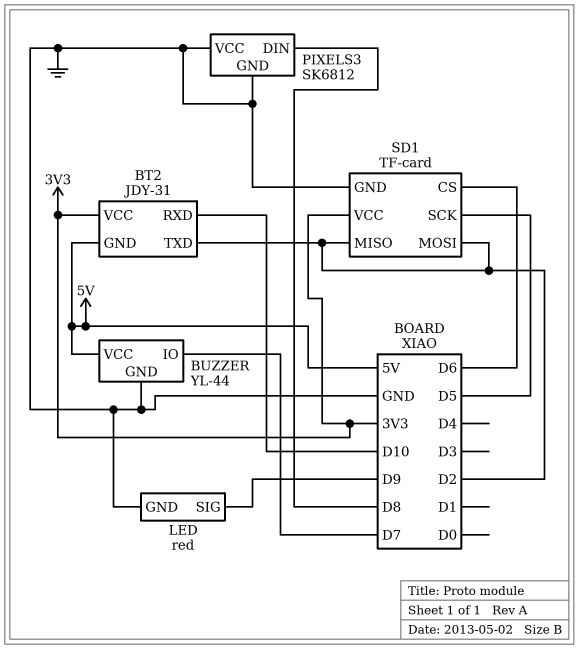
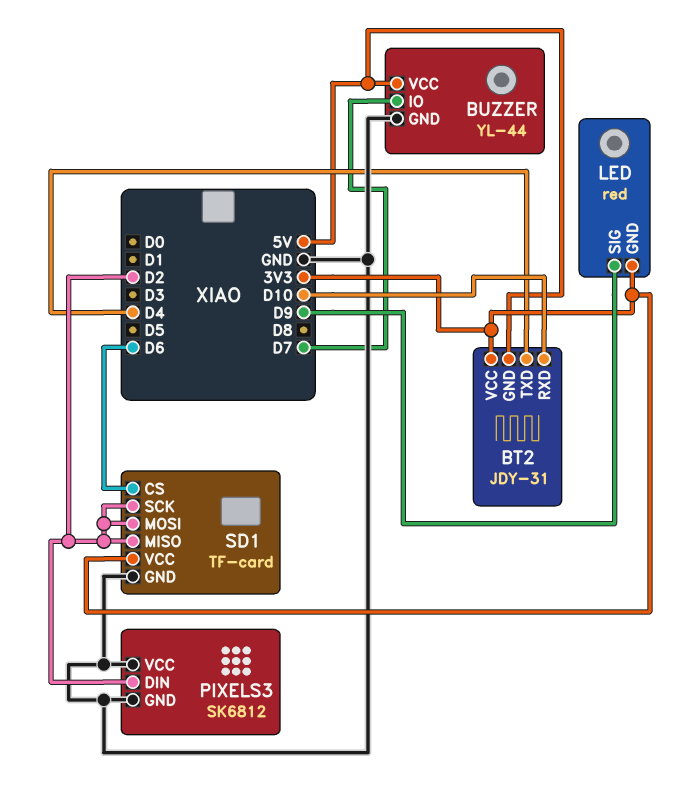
BT2 pin TXD: D2 -> D4
LED pin GND: GND -> 3V3
PIXELS3 pin DIN: D8 -> D2
SD1 pin SCK: D5 -> D2

